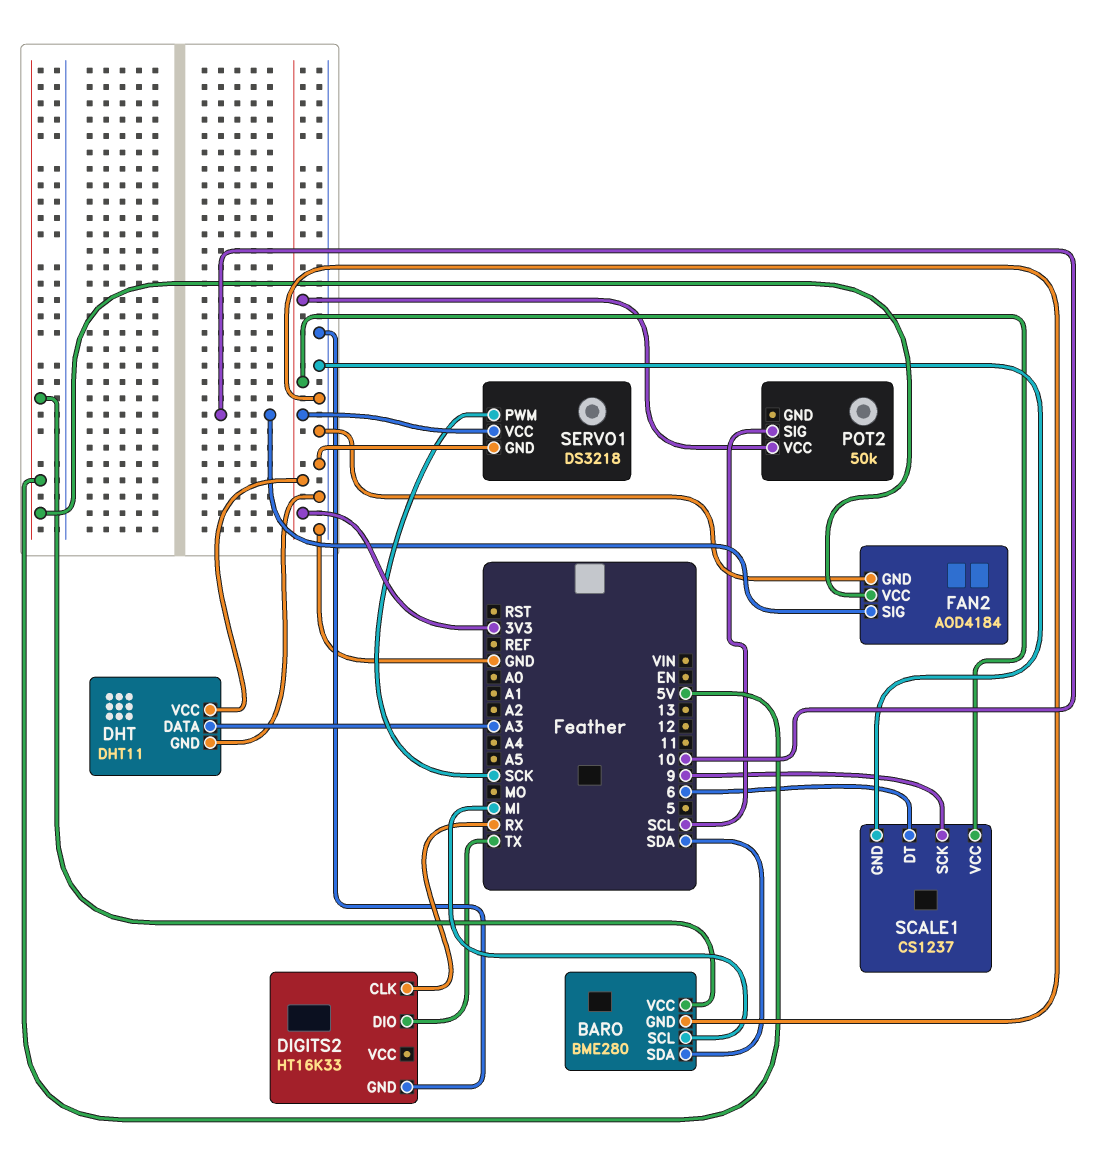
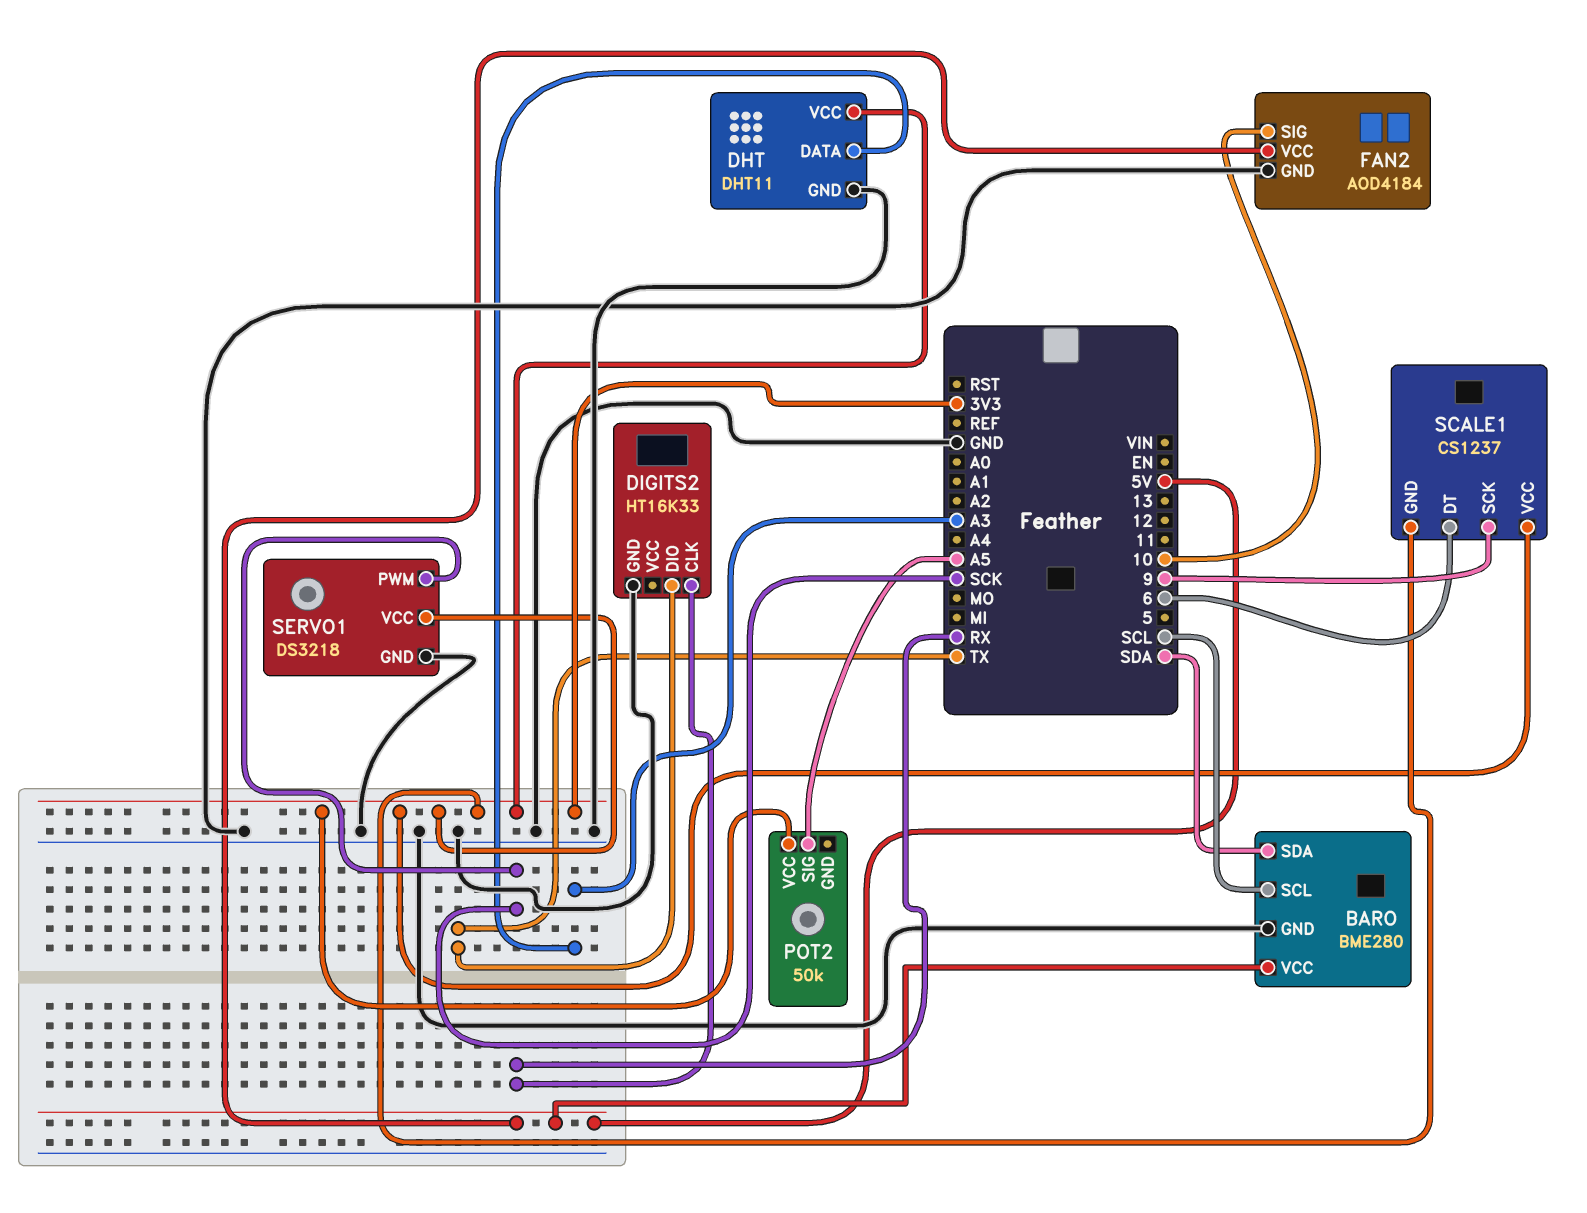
BARO pin SCL: MI -> SCL
POT2 pin SIG: SCL -> A5
SCALE1 pin GND: GND -> 3V3

